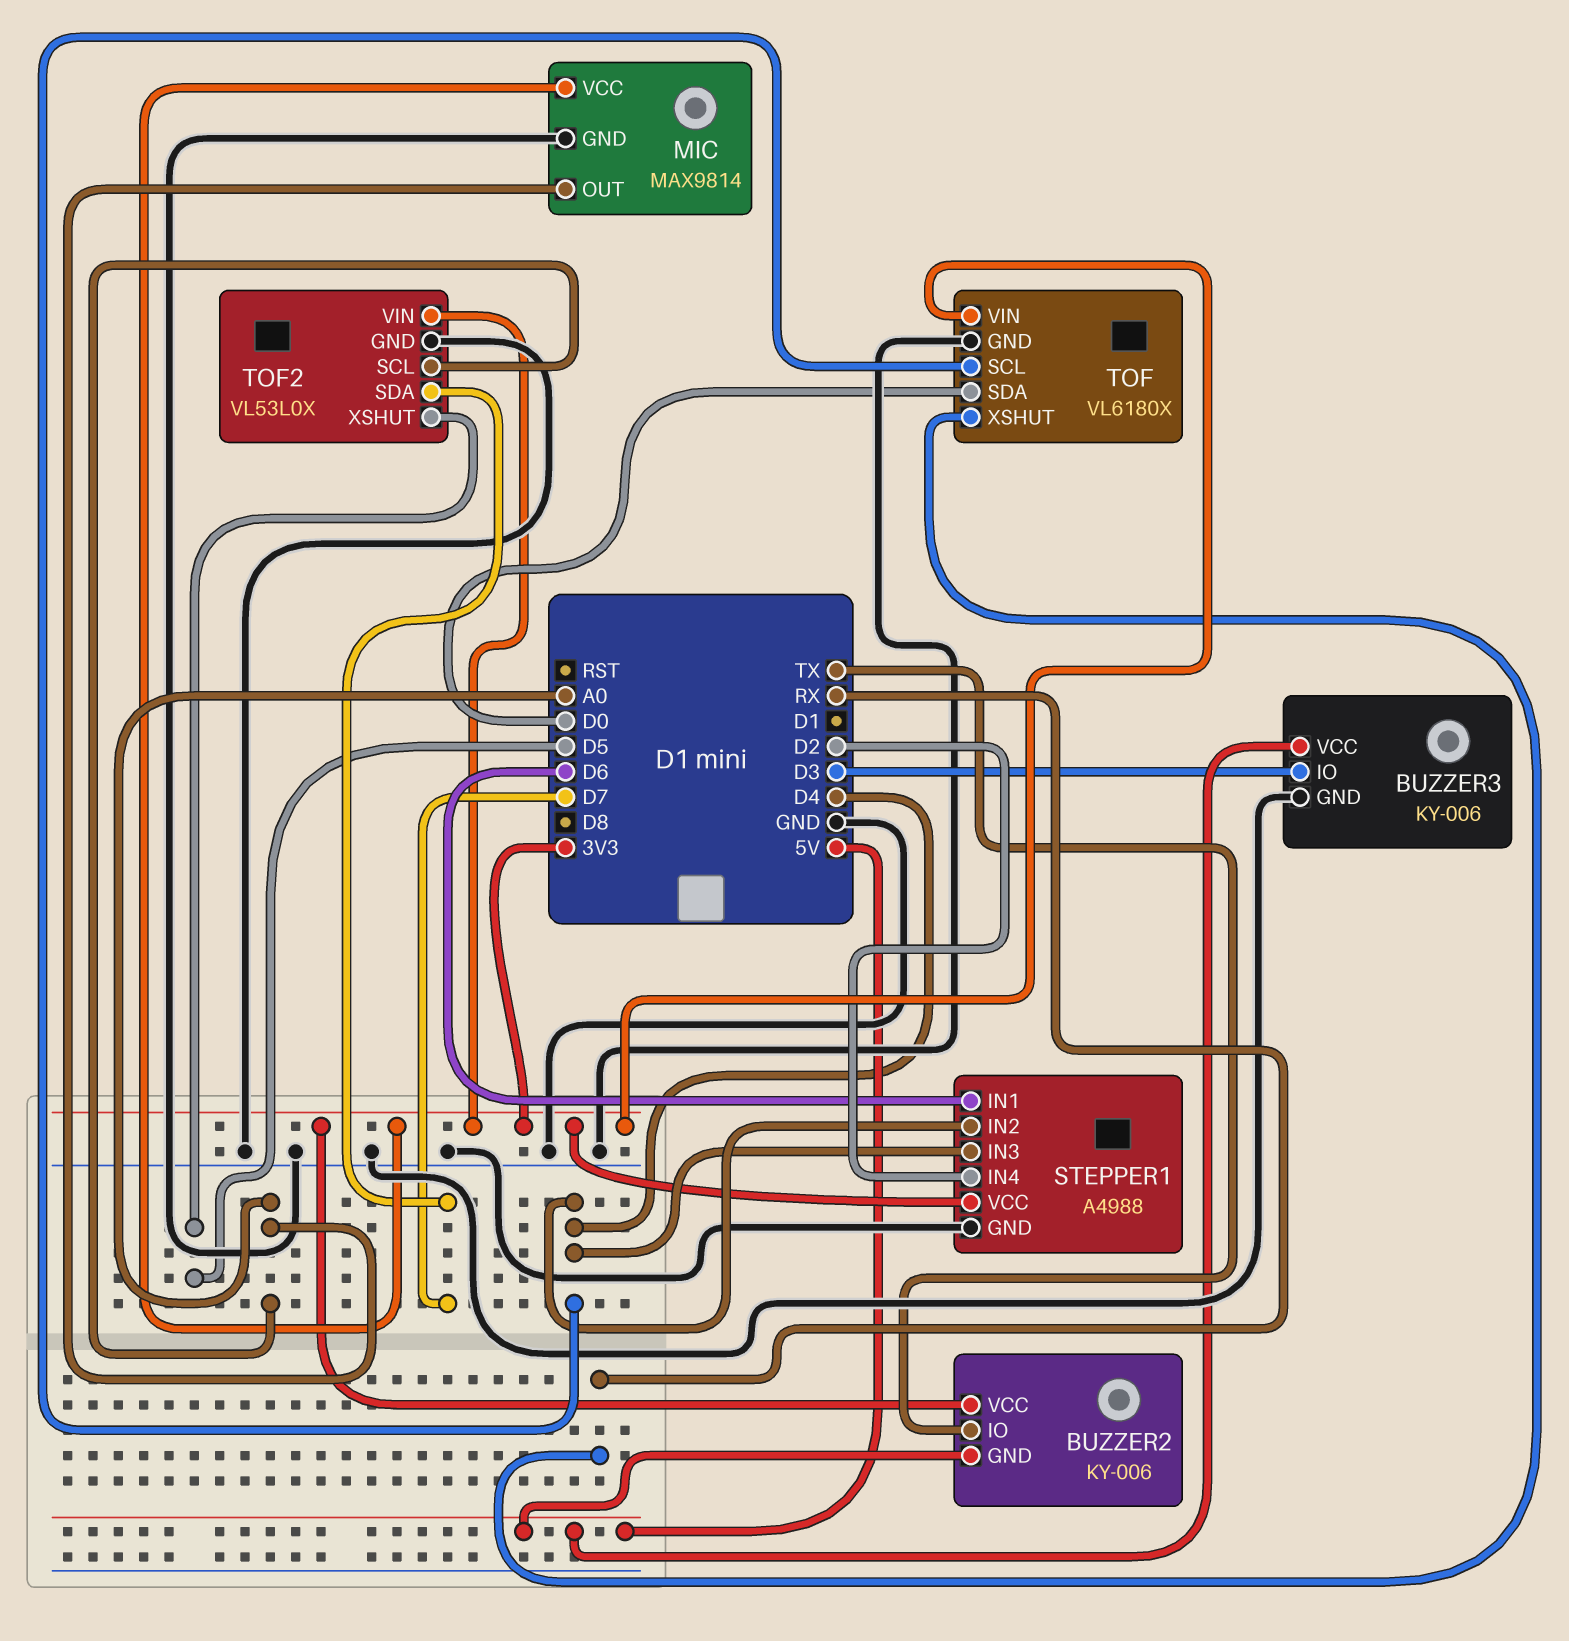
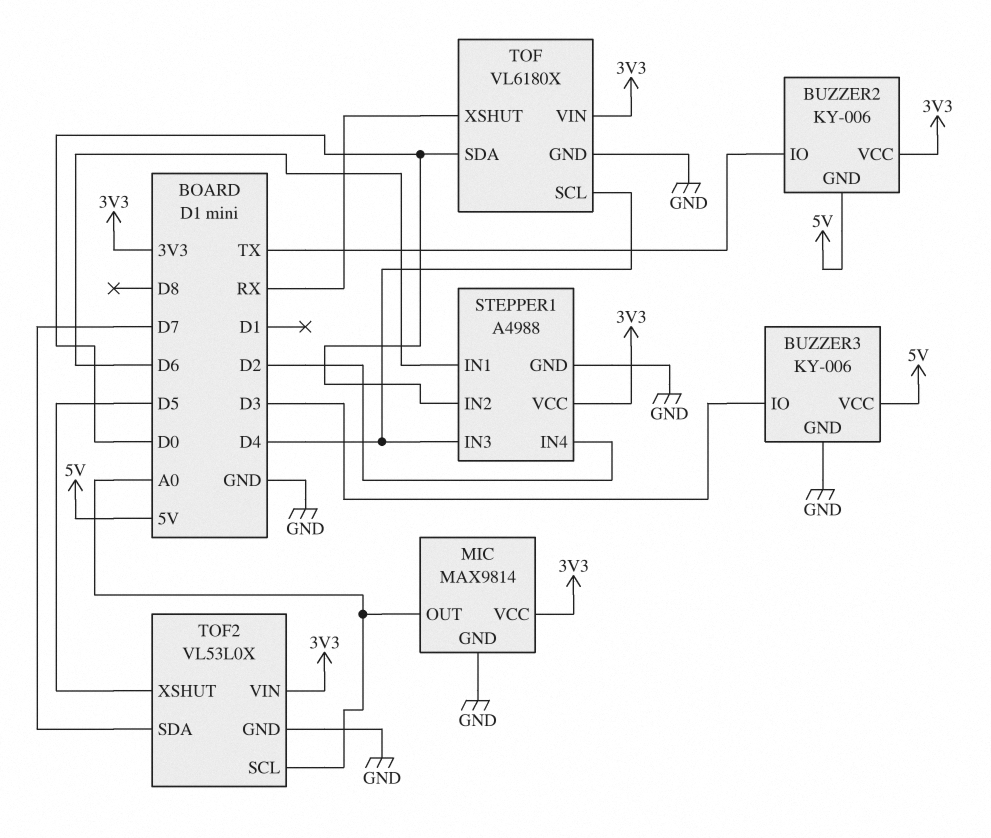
STEPPER1 pin IN2: D4 -> D0

